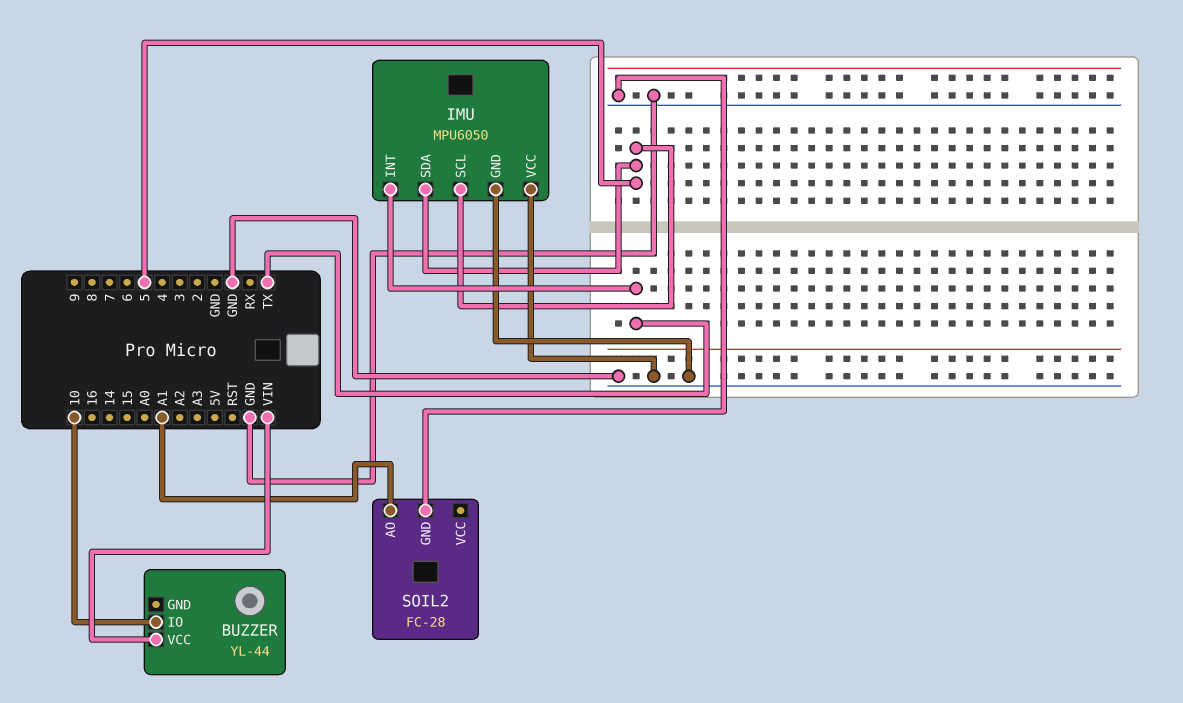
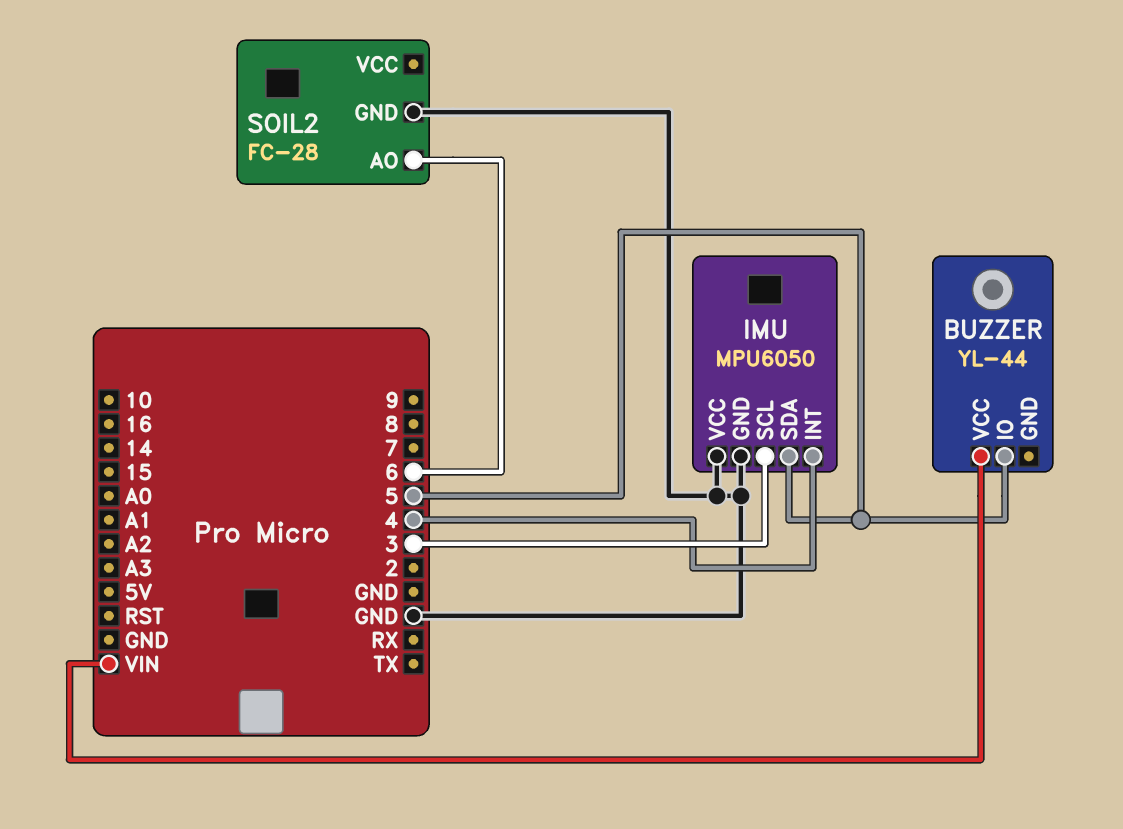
BUZZER pin IO: 10 -> 5
IMU pin INT: TX -> 4
IMU pin SCL: 5 -> 3
SOIL2 pin AO: A1 -> 6

